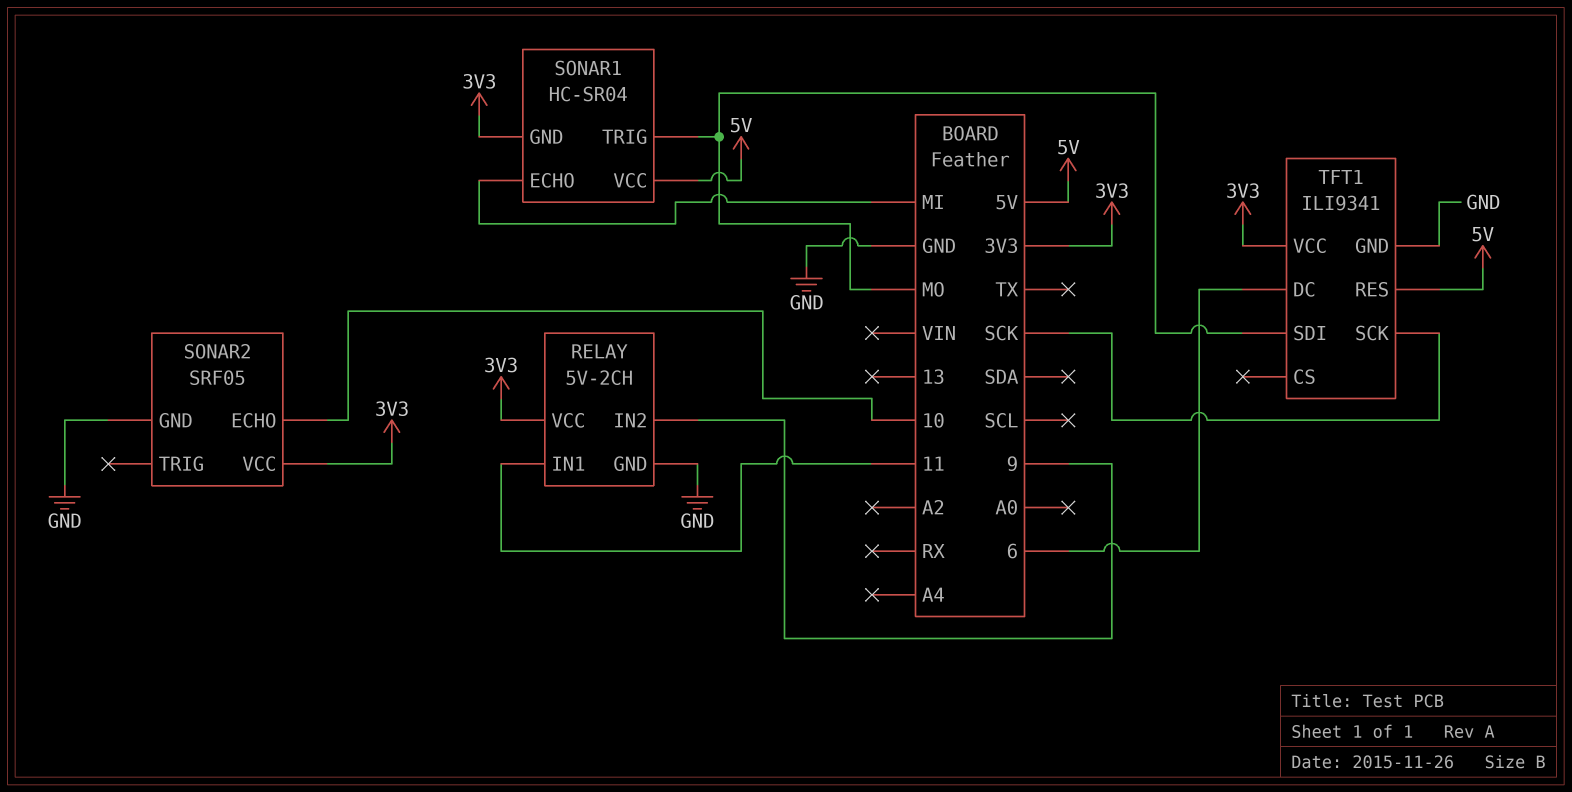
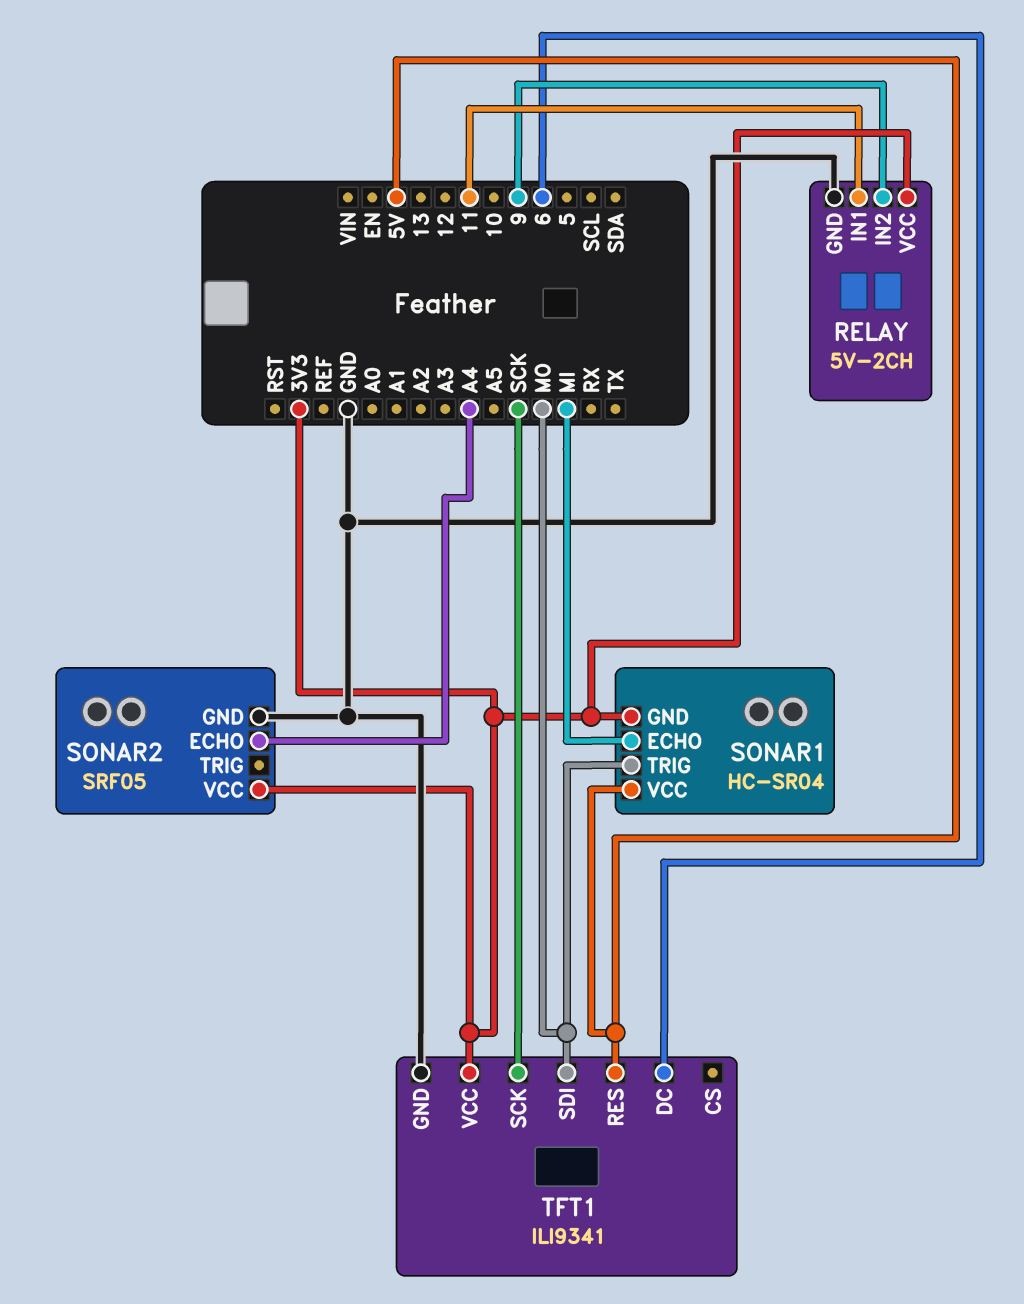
SONAR2 pin ECHO: 10 -> A4

